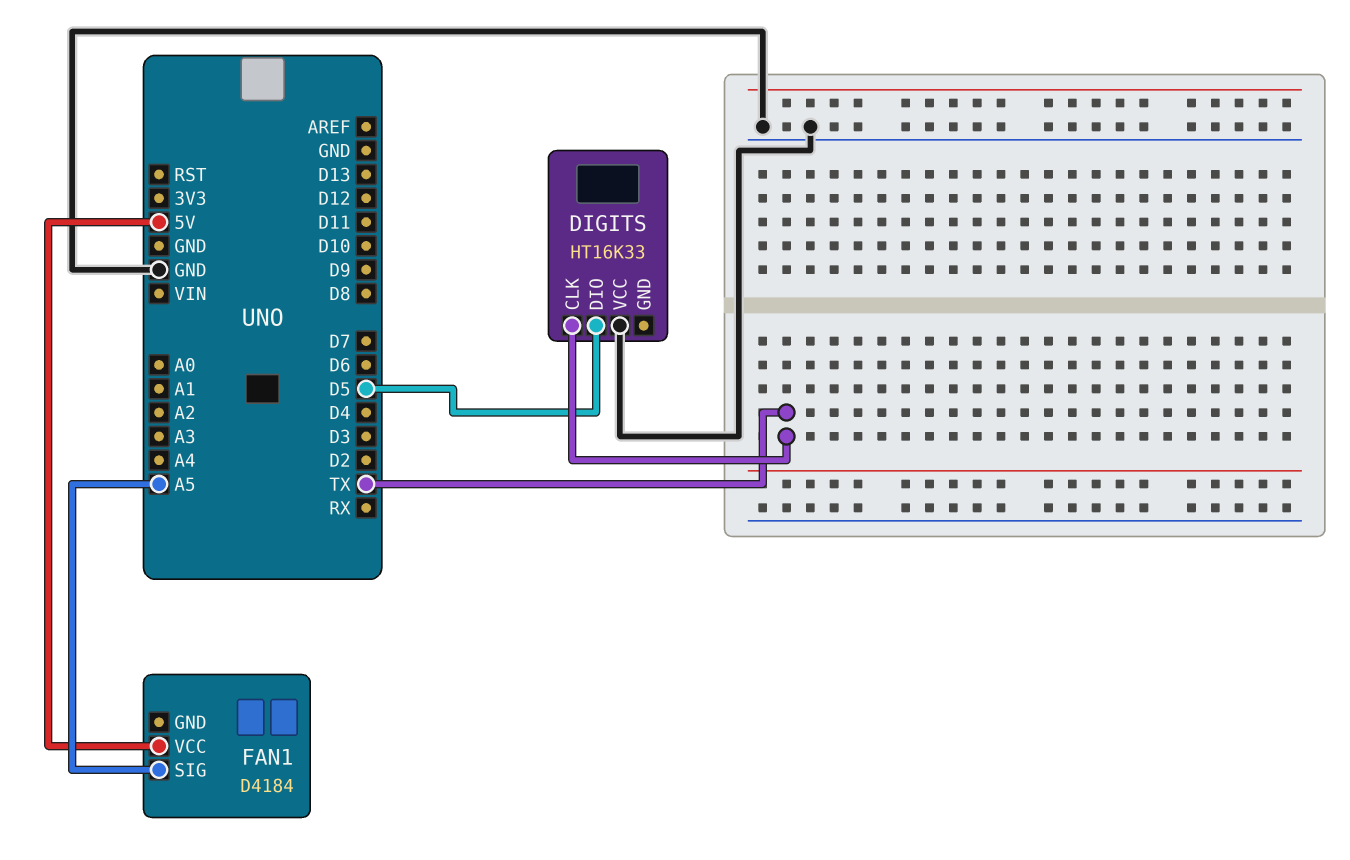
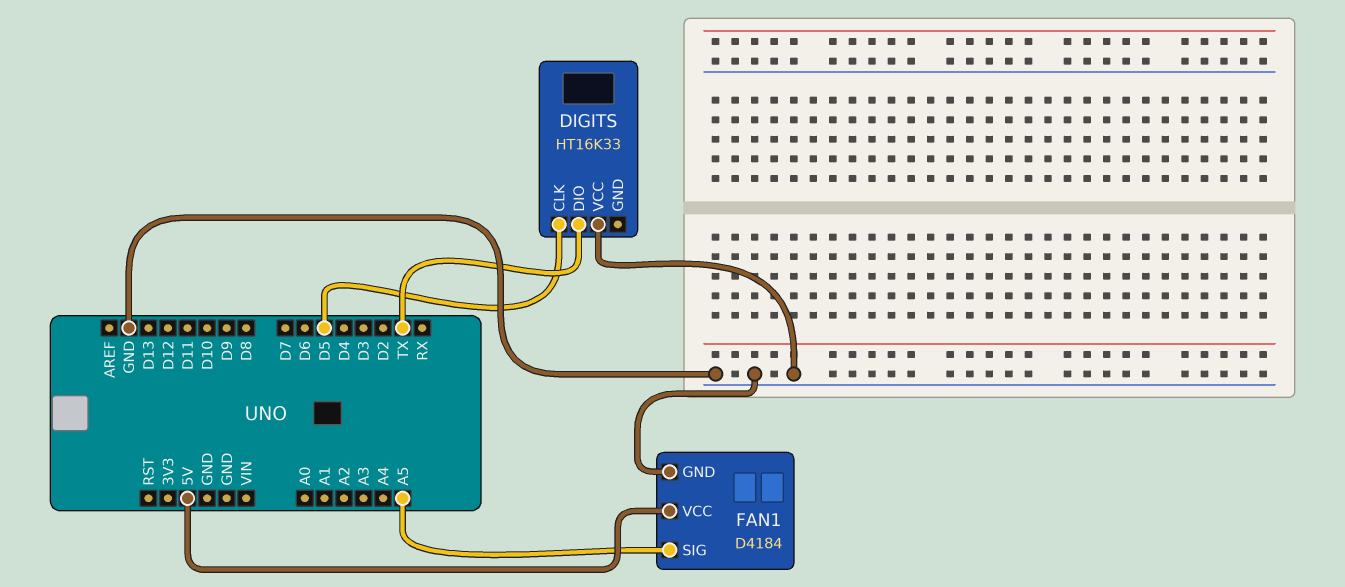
DIGITS pin CLK: TX -> D5
DIGITS pin DIO: D5 -> TX
FAN1 pin GND: none -> GND

